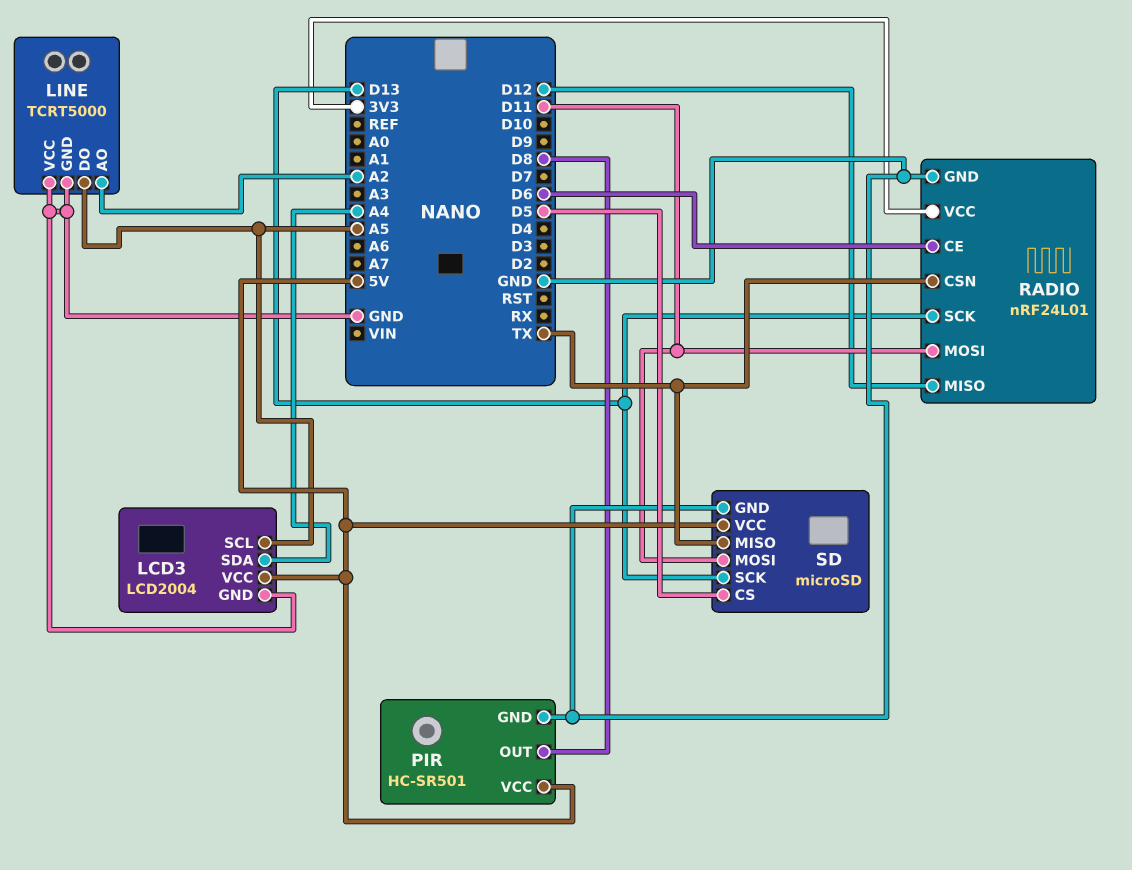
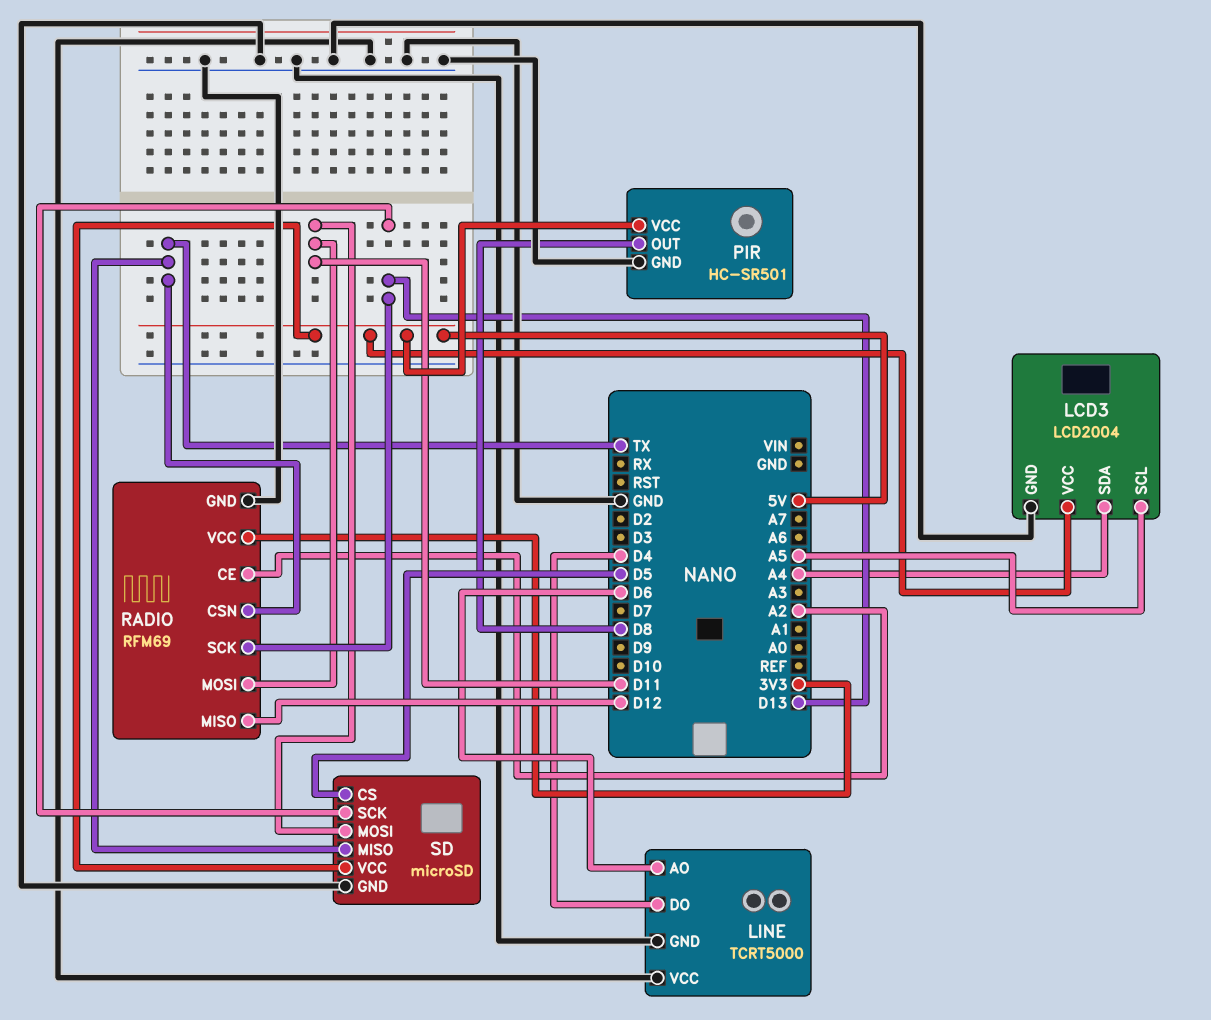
LINE pin AO: A2 -> D6
LINE pin DO: A5 -> D4
RADIO: nRF24L01 -> RFM69
RADIO pin CE: D6 -> A2

